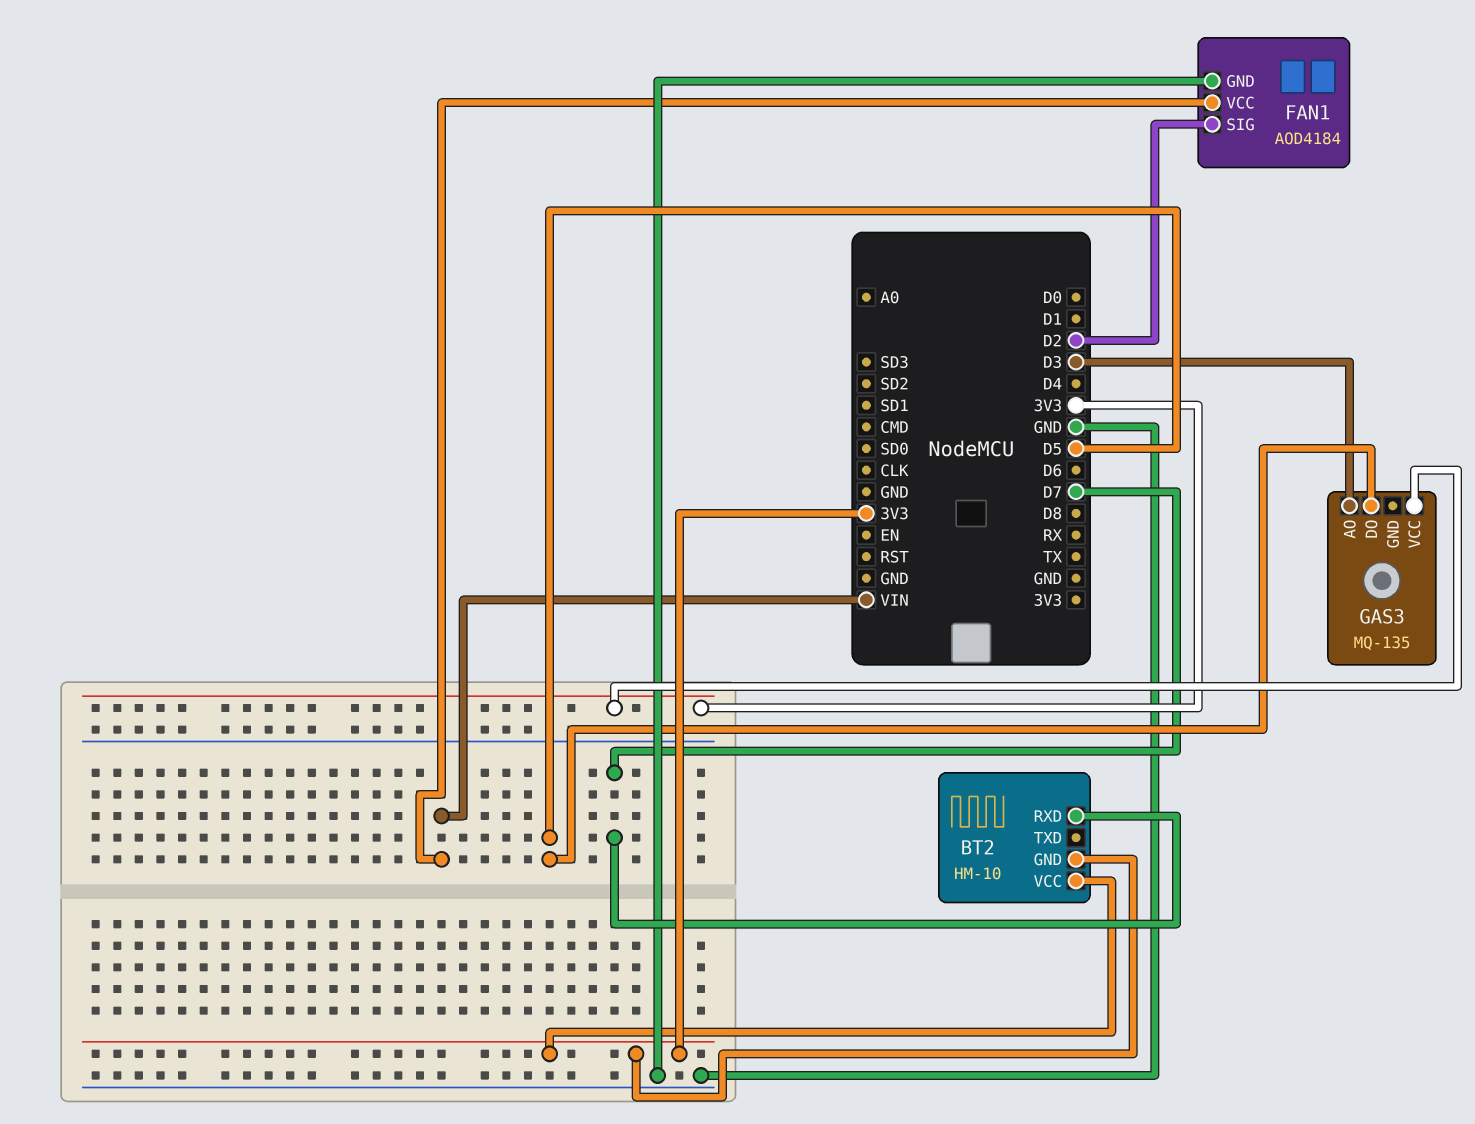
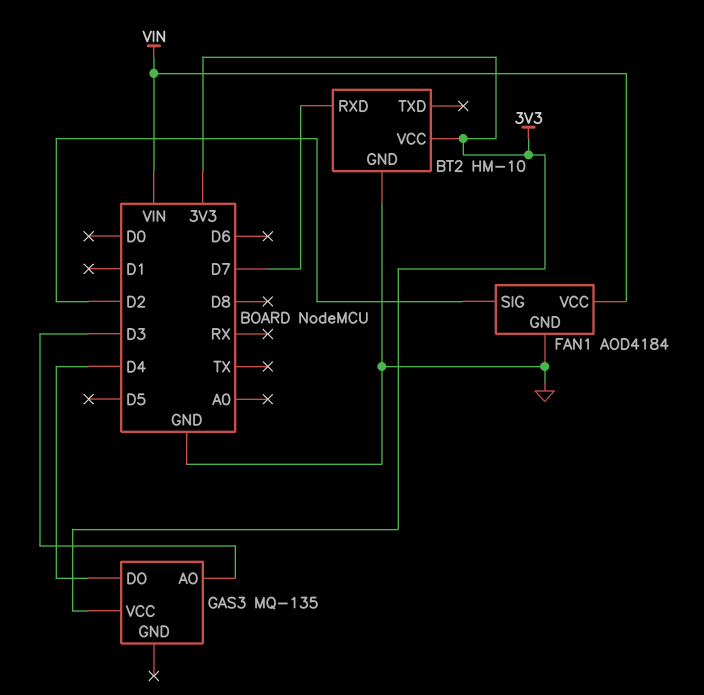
BT2 pin GND: 3V3 -> GND
GAS3 pin DO: D5 -> D4

